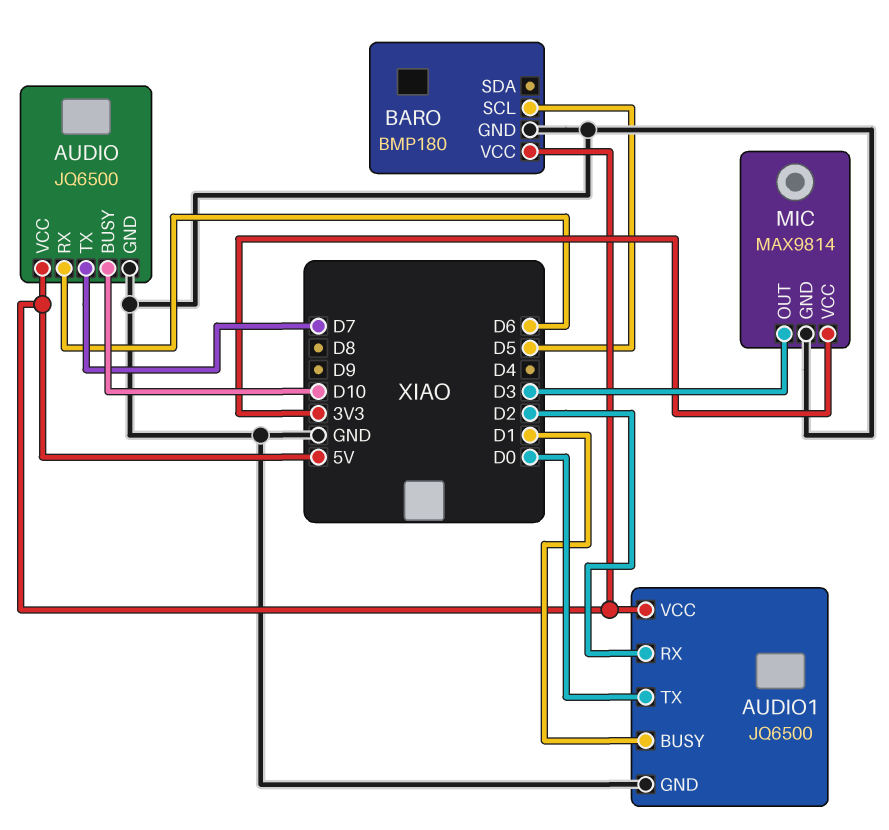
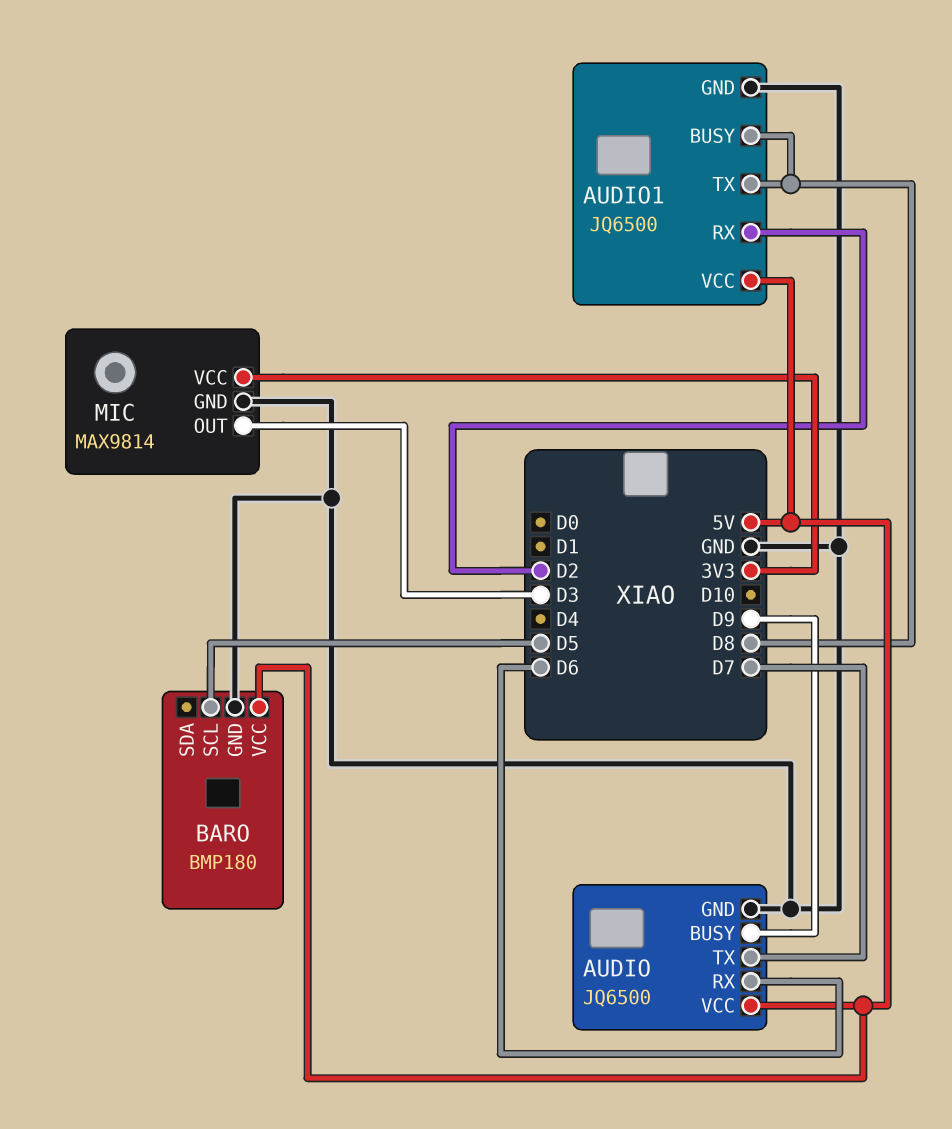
AUDIO pin BUSY: D10 -> D9
AUDIO1 pin BUSY: D1 -> D8
AUDIO1 pin TX: D0 -> D8

